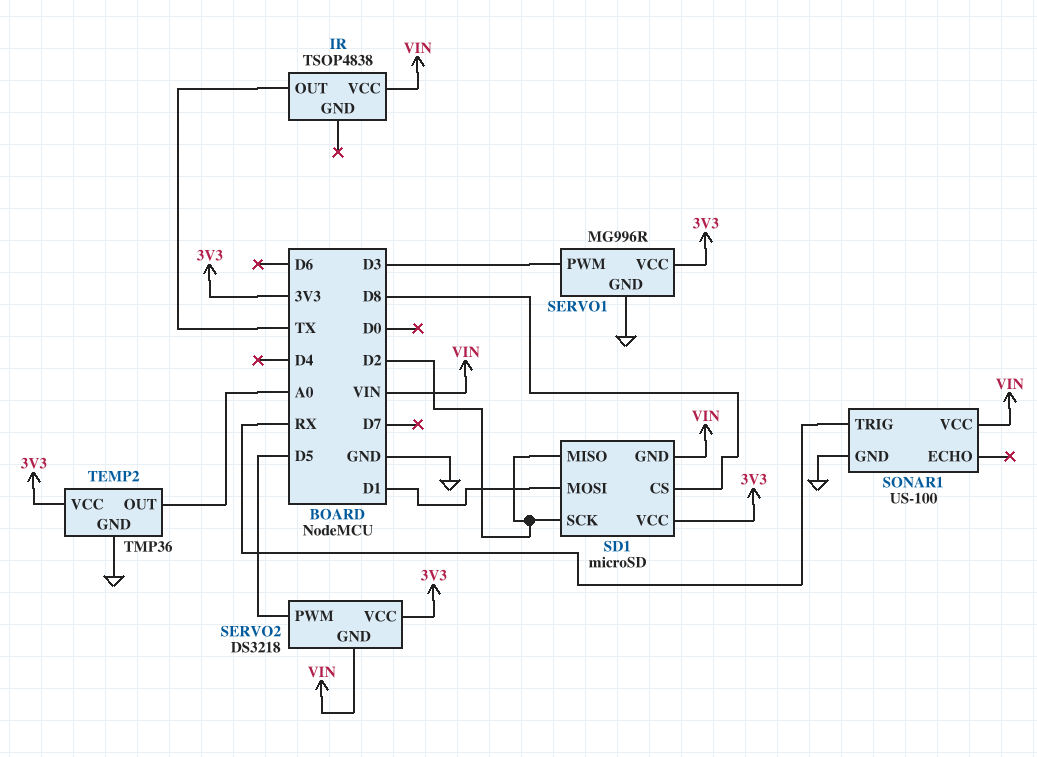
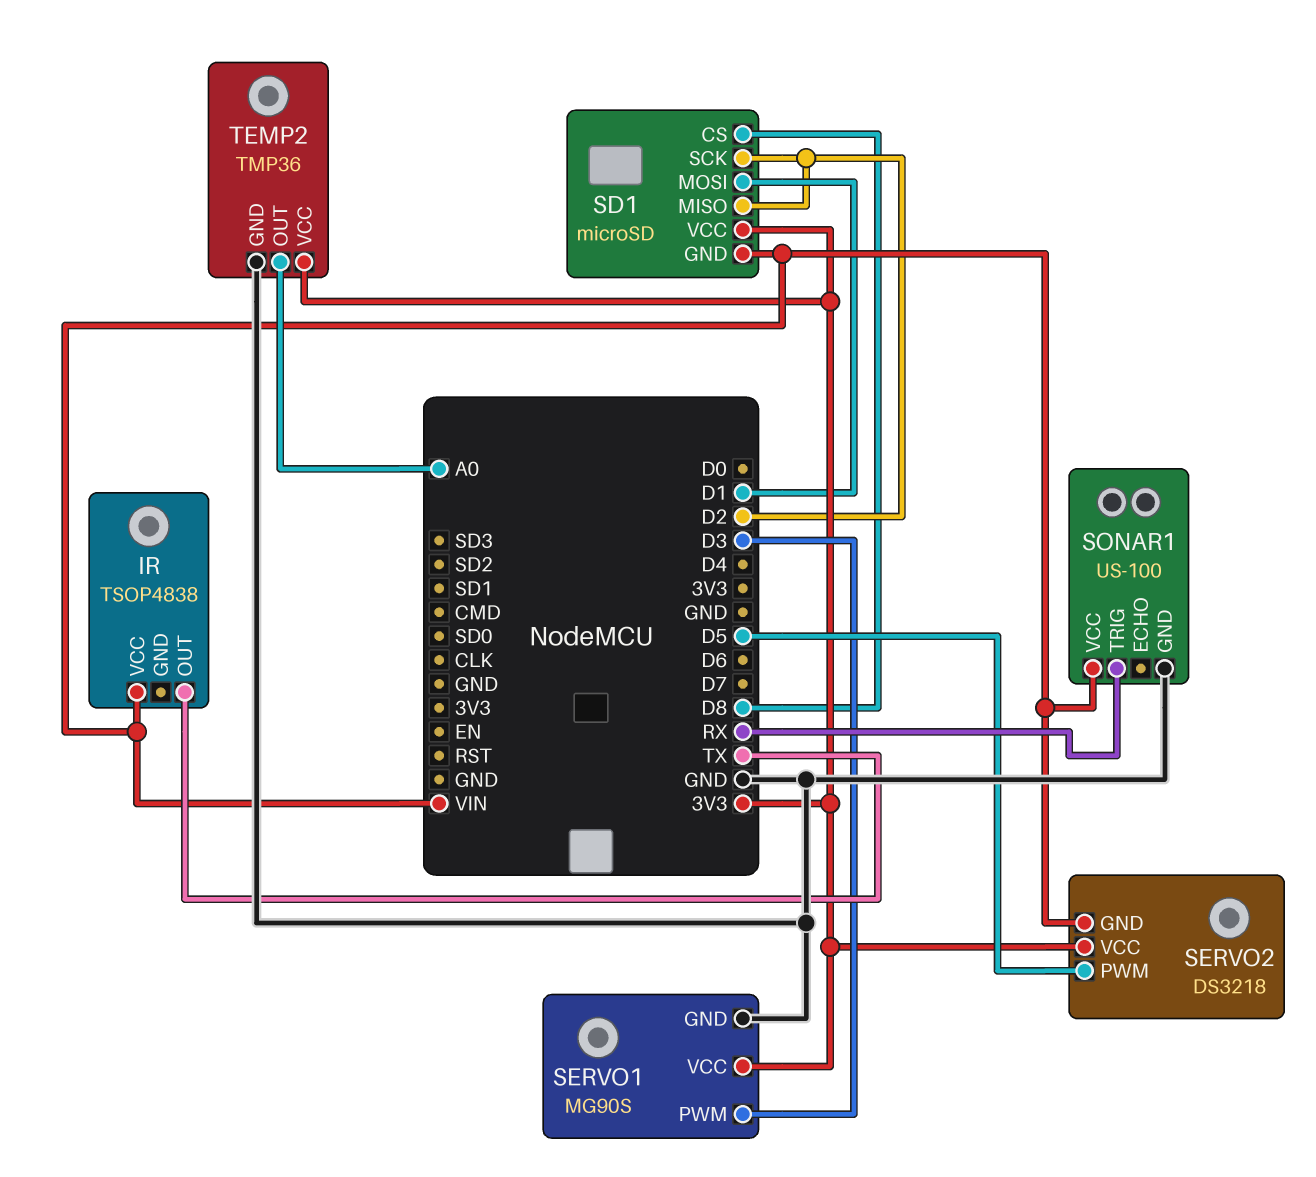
SERVO1: MG996R -> MG90S

